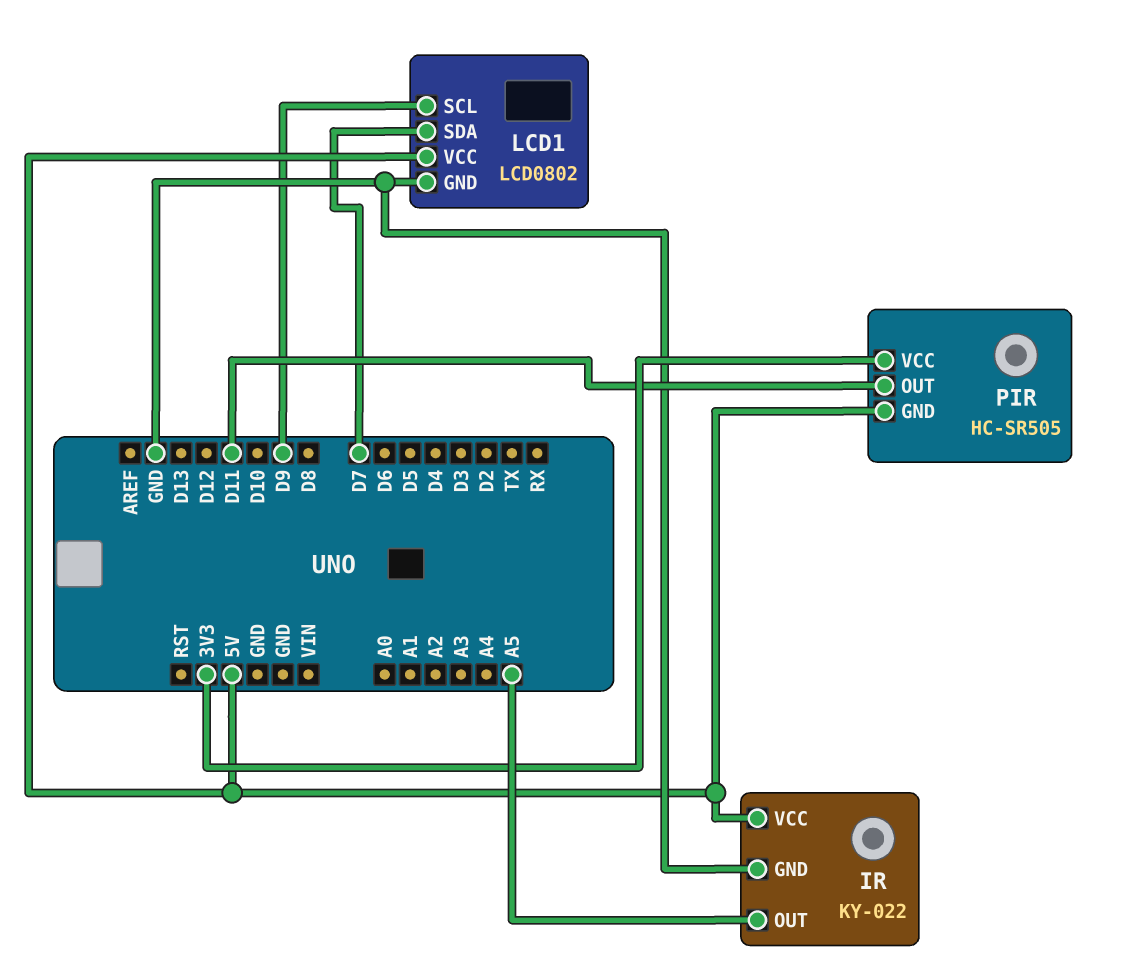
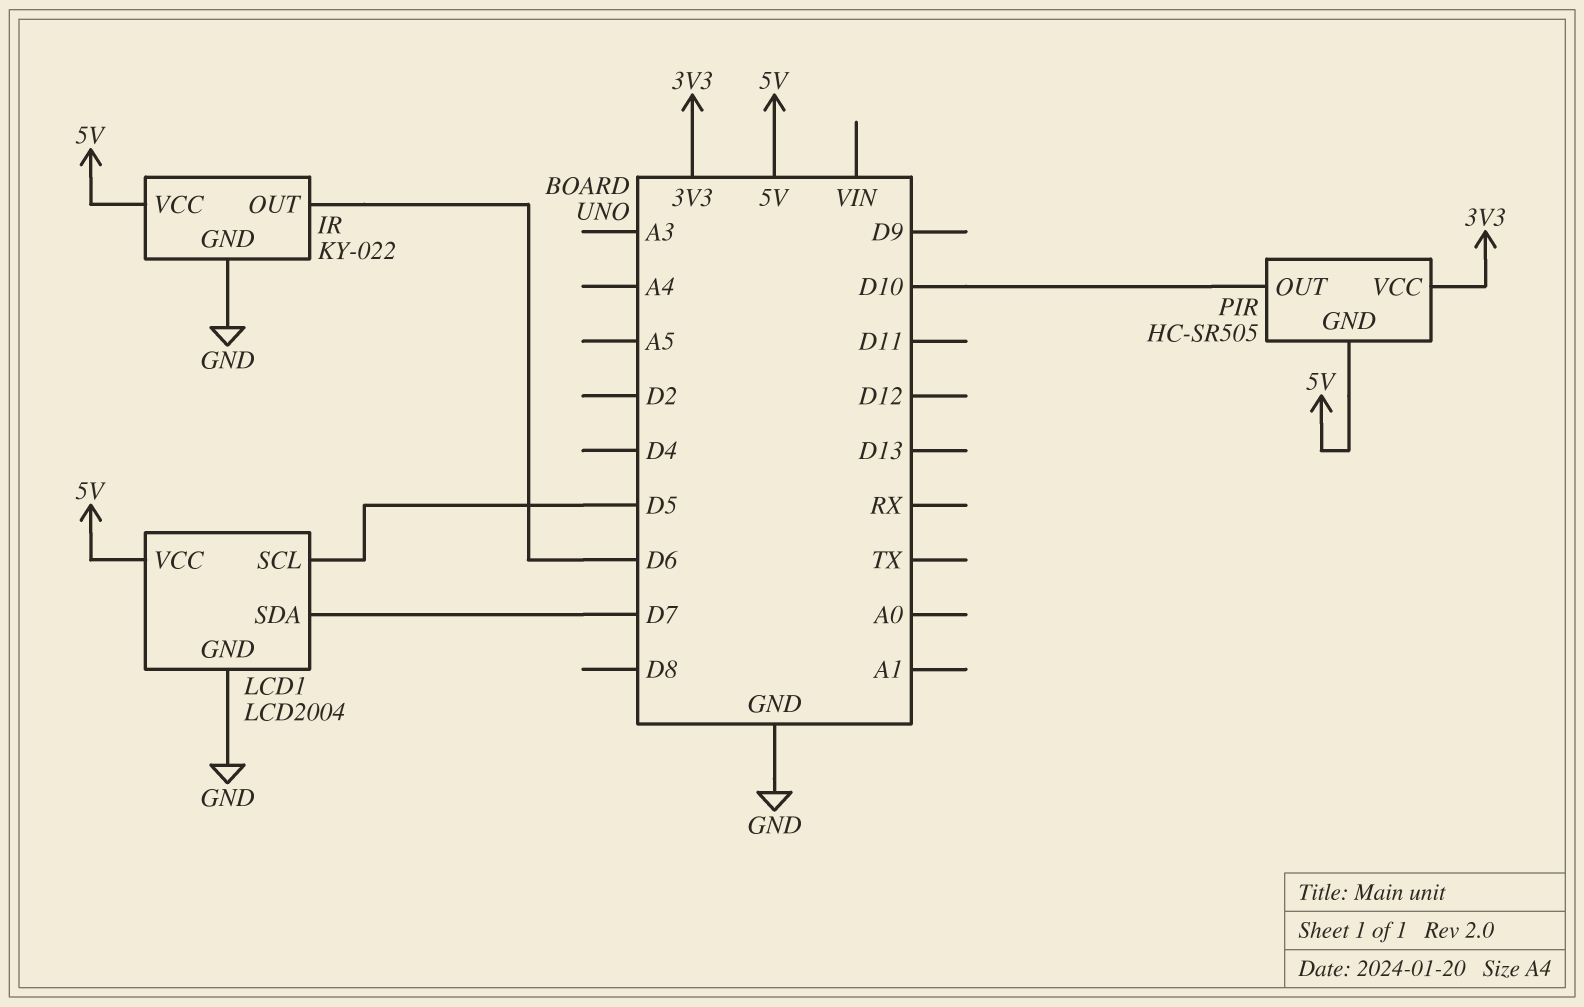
IR pin OUT: A5 -> D6
LCD1: LCD0802 -> LCD2004
LCD1 pin SCL: D9 -> D5
PIR pin OUT: D11 -> D10

